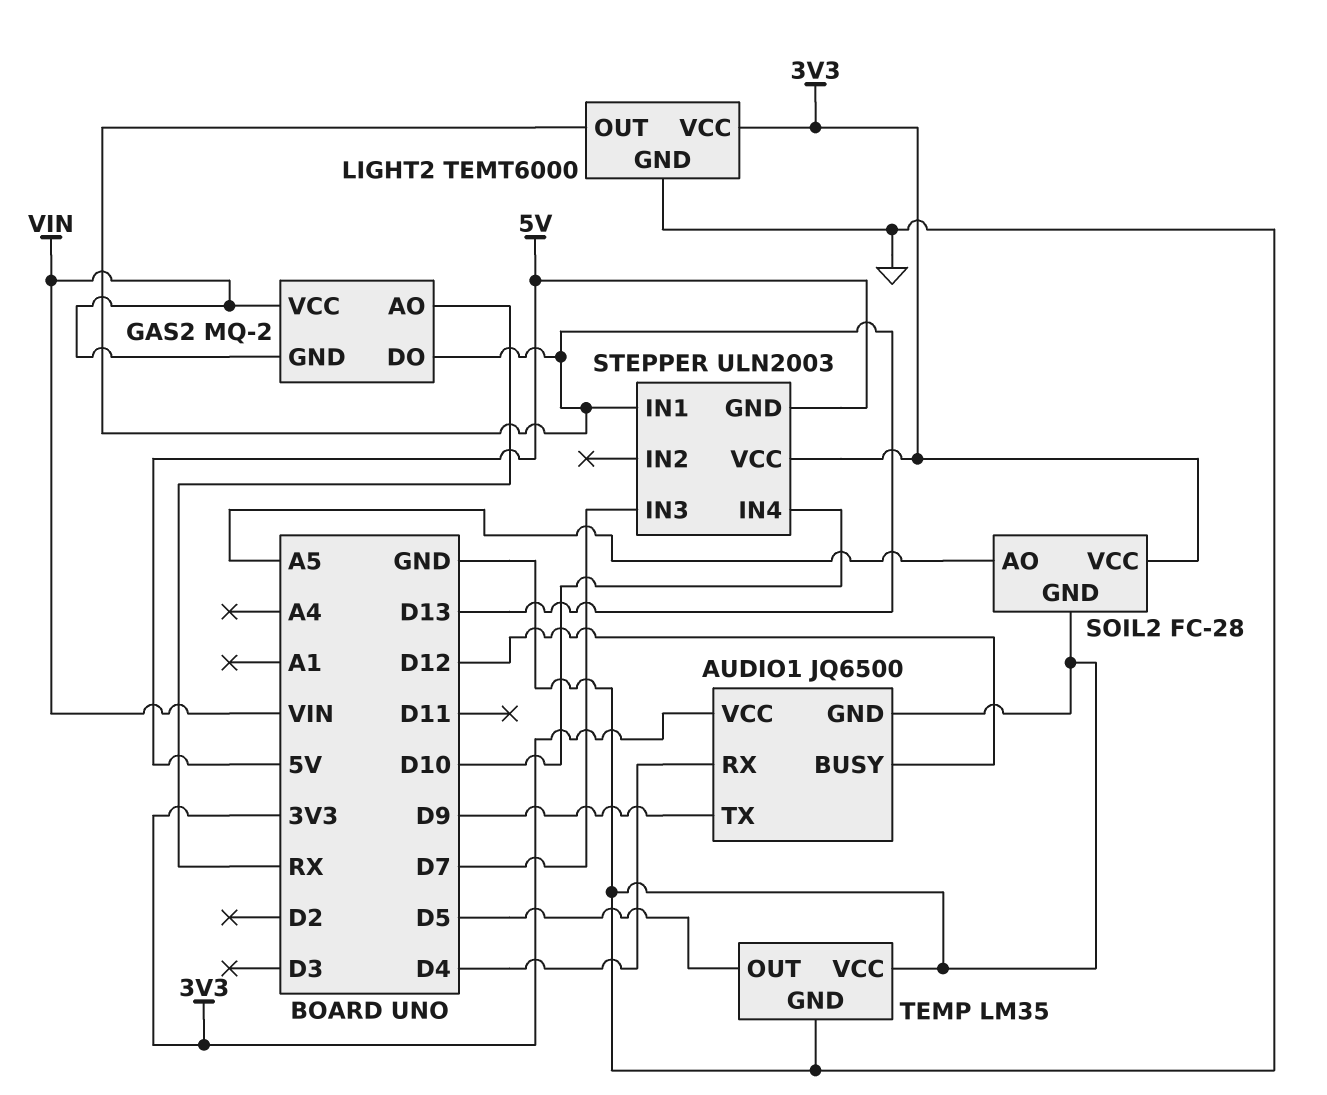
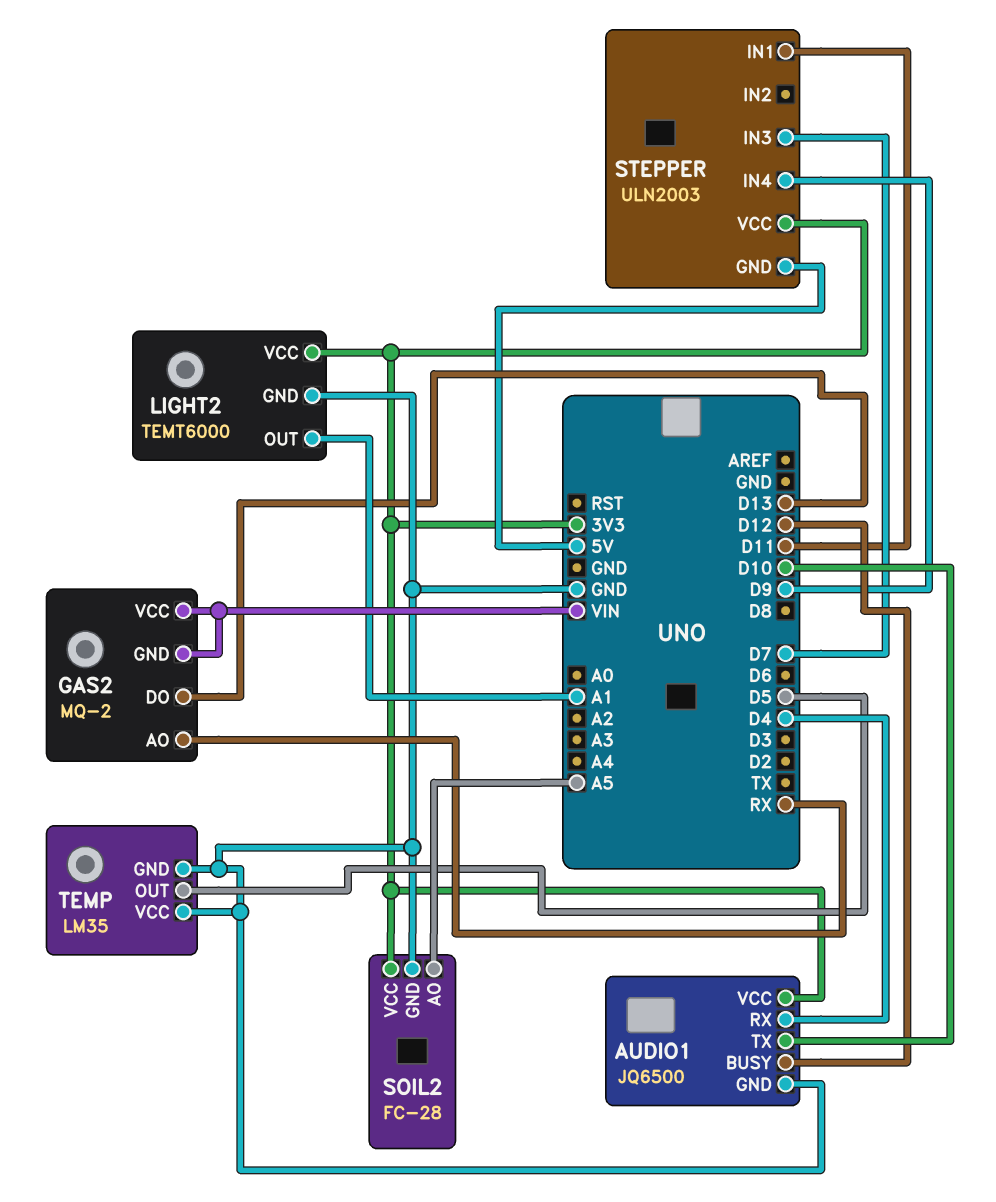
AUDIO1 pin TX: D9 -> D10
LIGHT2 pin OUT: D13 -> A1
STEPPER pin IN1: D13 -> D11
STEPPER pin IN4: D10 -> D9

